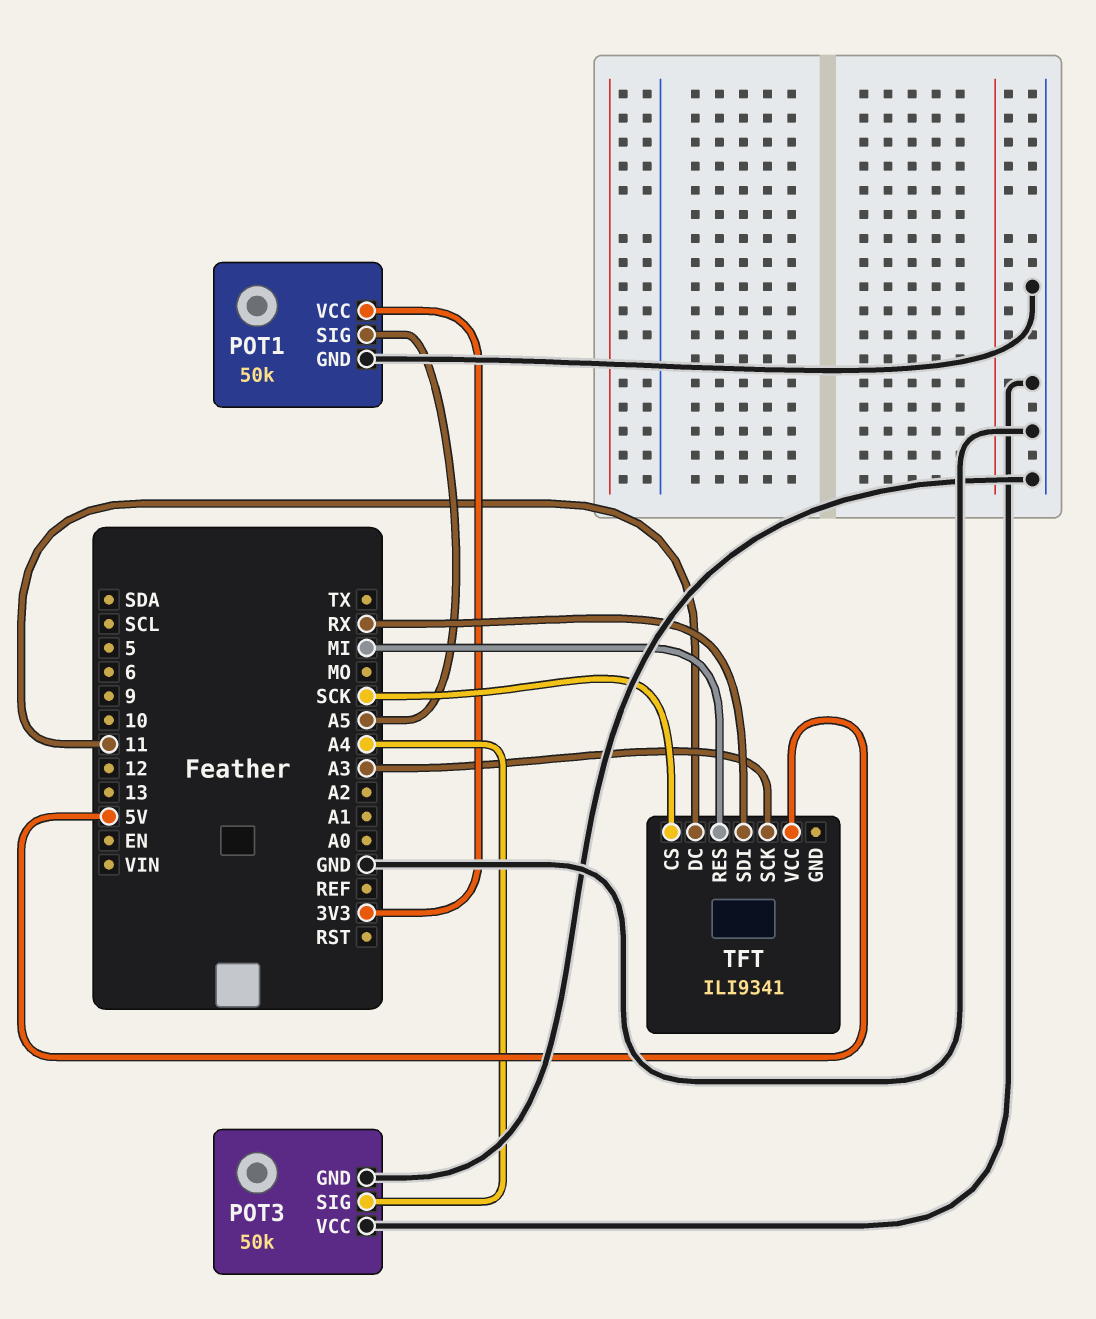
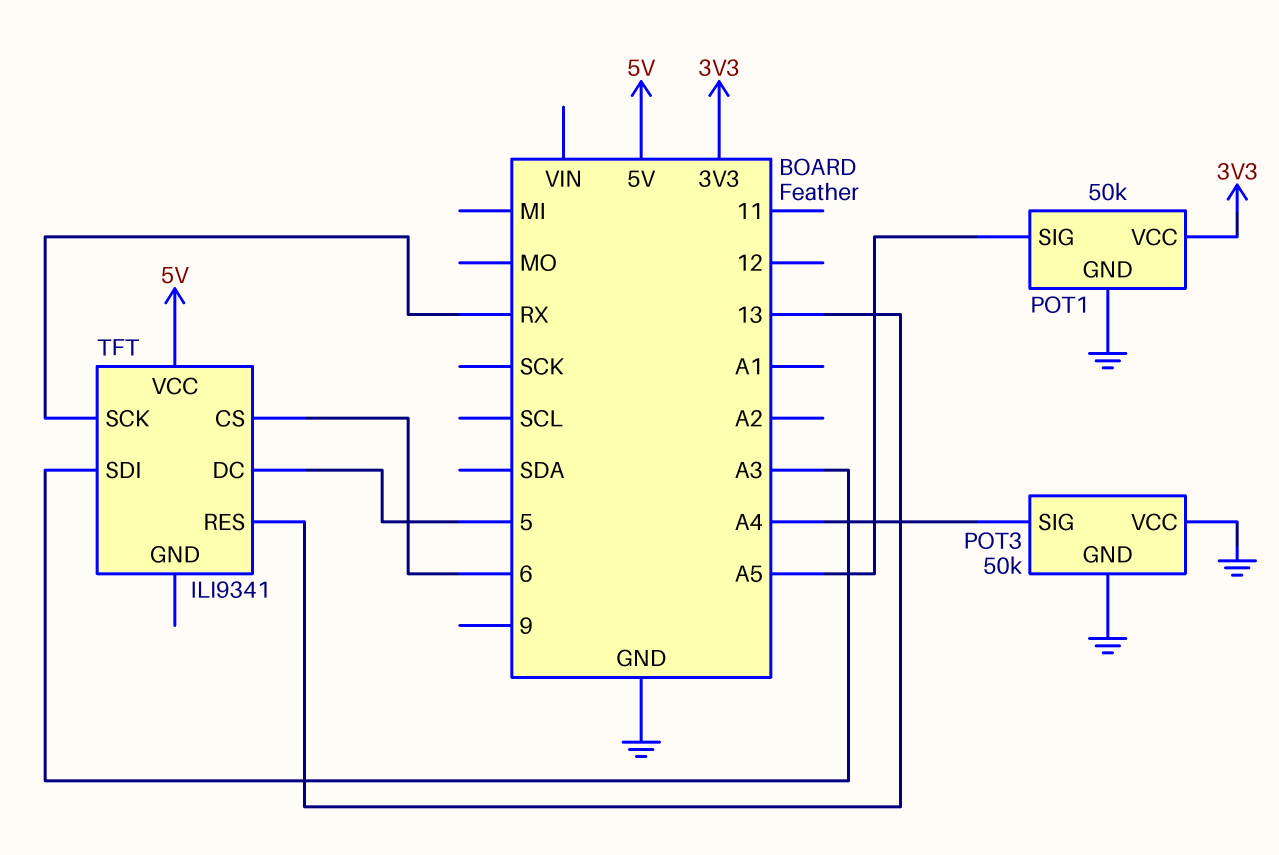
TFT pin CS: SCK -> 6
TFT pin DC: 11 -> 5
TFT pin RES: MI -> 13
TFT pin SCK: A3 -> RX
TFT pin SDI: RX -> A3

